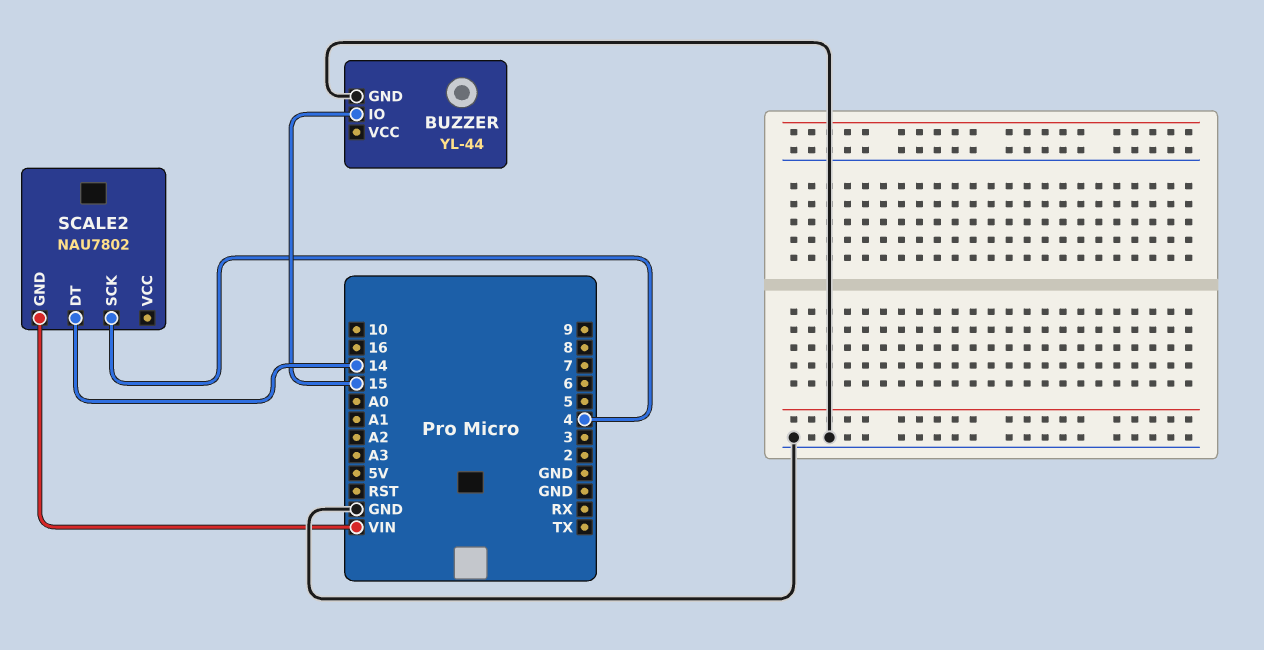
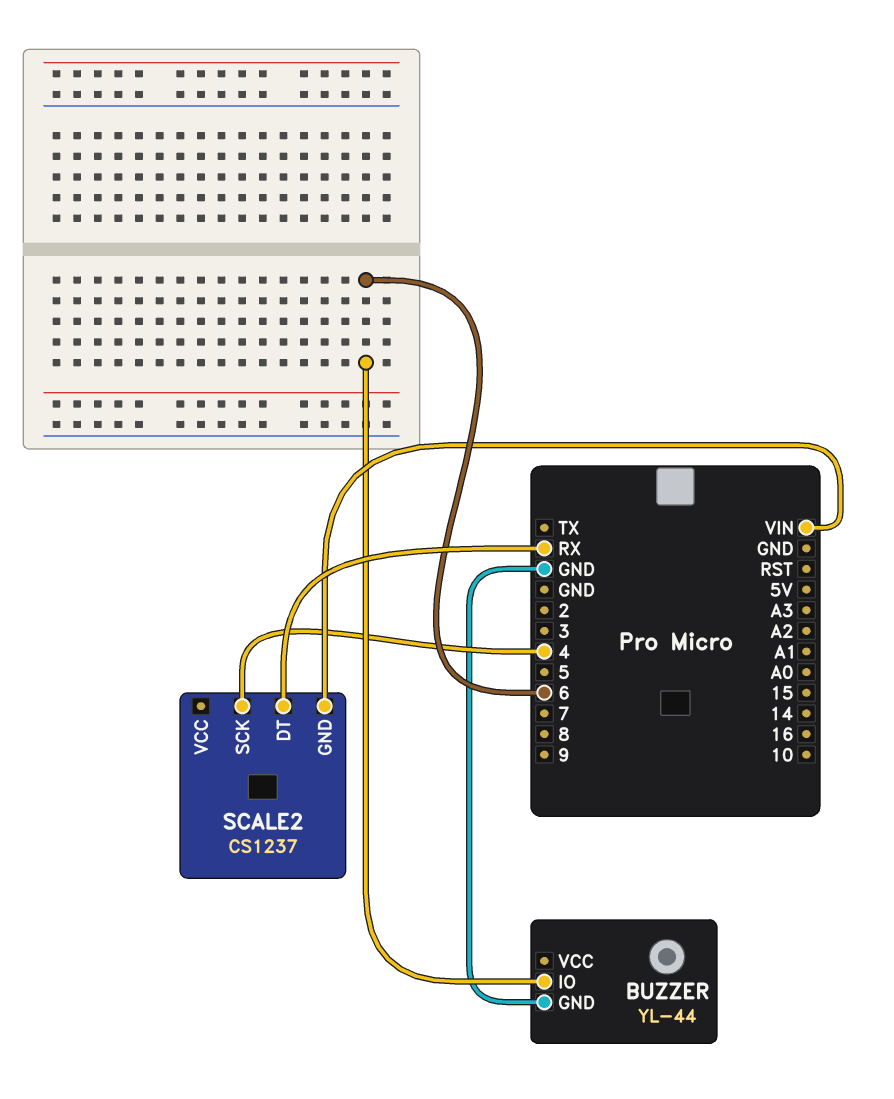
BUZZER pin IO: 15 -> 6
SCALE2: NAU7802 -> CS1237
SCALE2 pin DT: 14 -> RX

